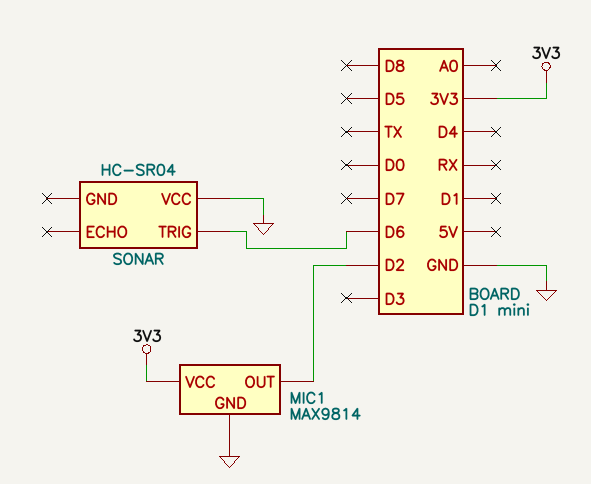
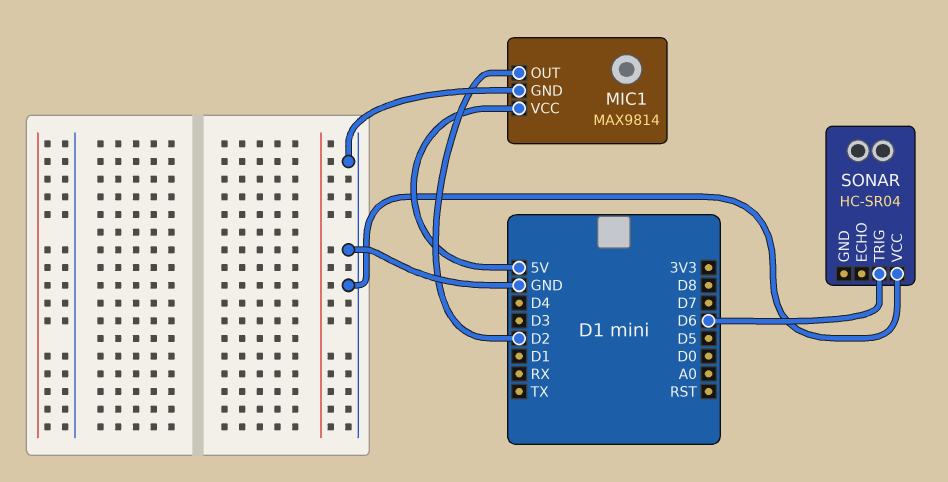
MIC1 pin VCC: 3V3 -> 5V

